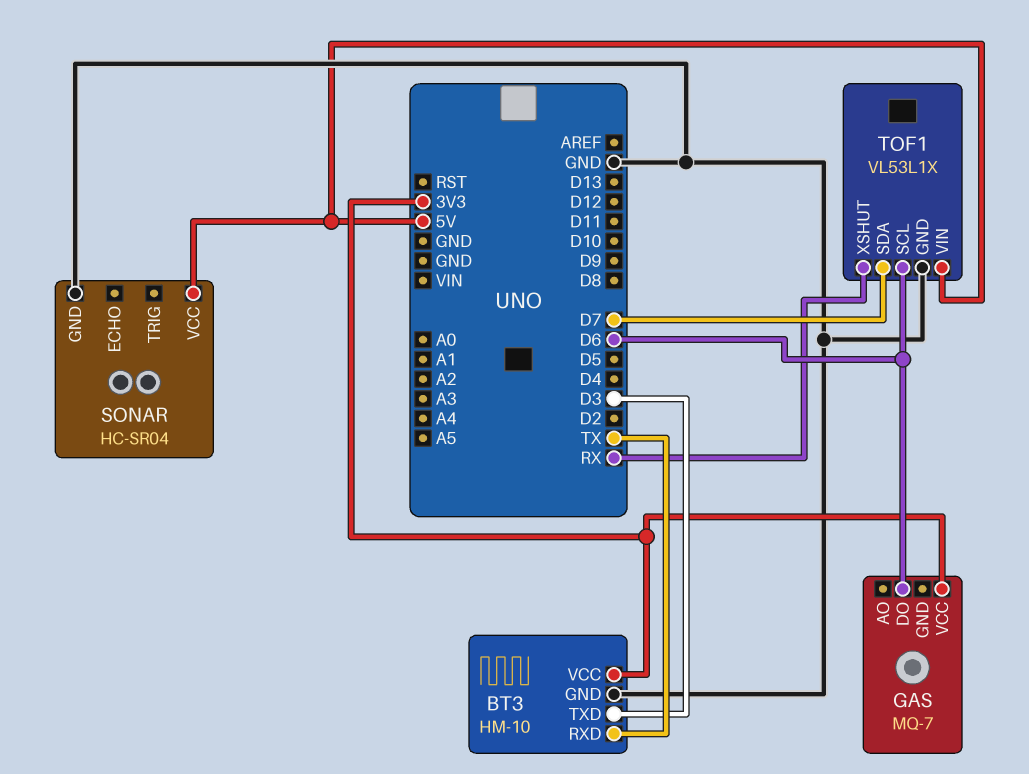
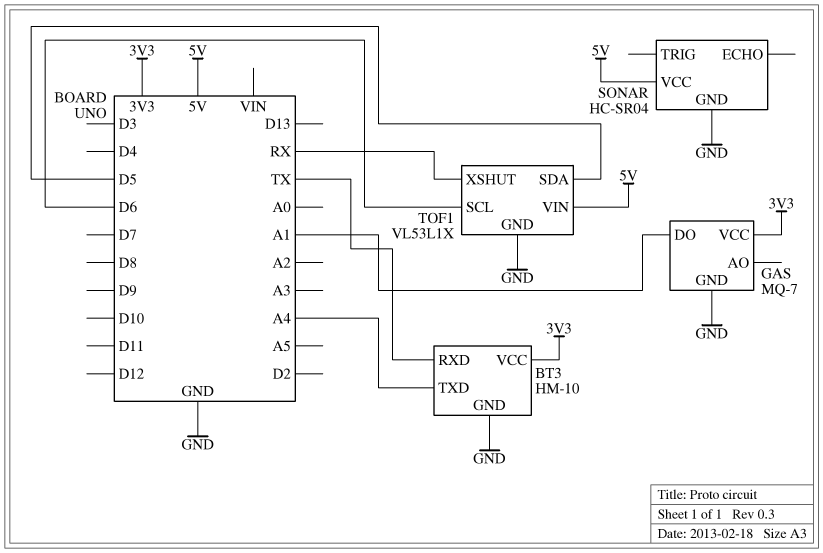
BT3 pin TXD: D3 -> A4
GAS pin DO: D6 -> A1
GAS pin GND: none -> GND
TOF1 pin SDA: D7 -> D5

